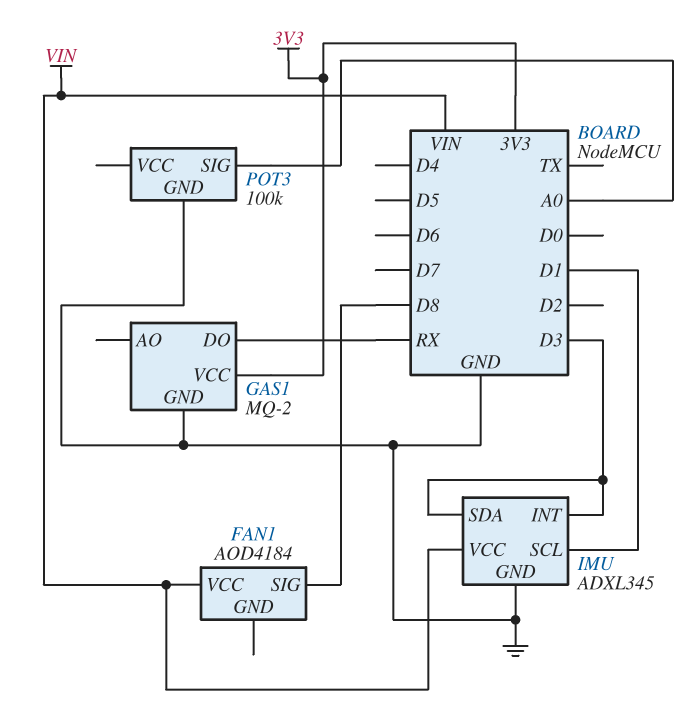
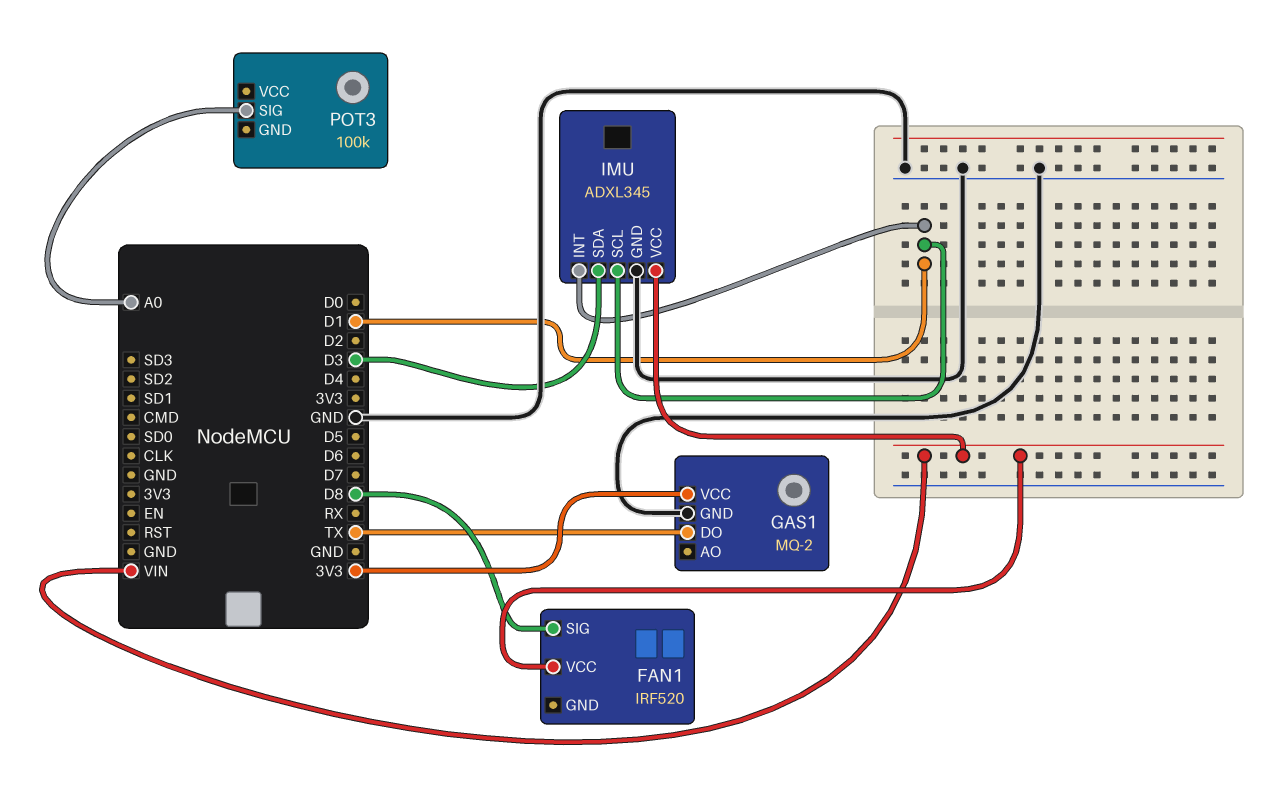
FAN1: AOD4184 -> IRF520
GAS1 pin DO: RX -> TX
IMU pin INT: D3 -> D1
POT3 pin GND: GND -> none

